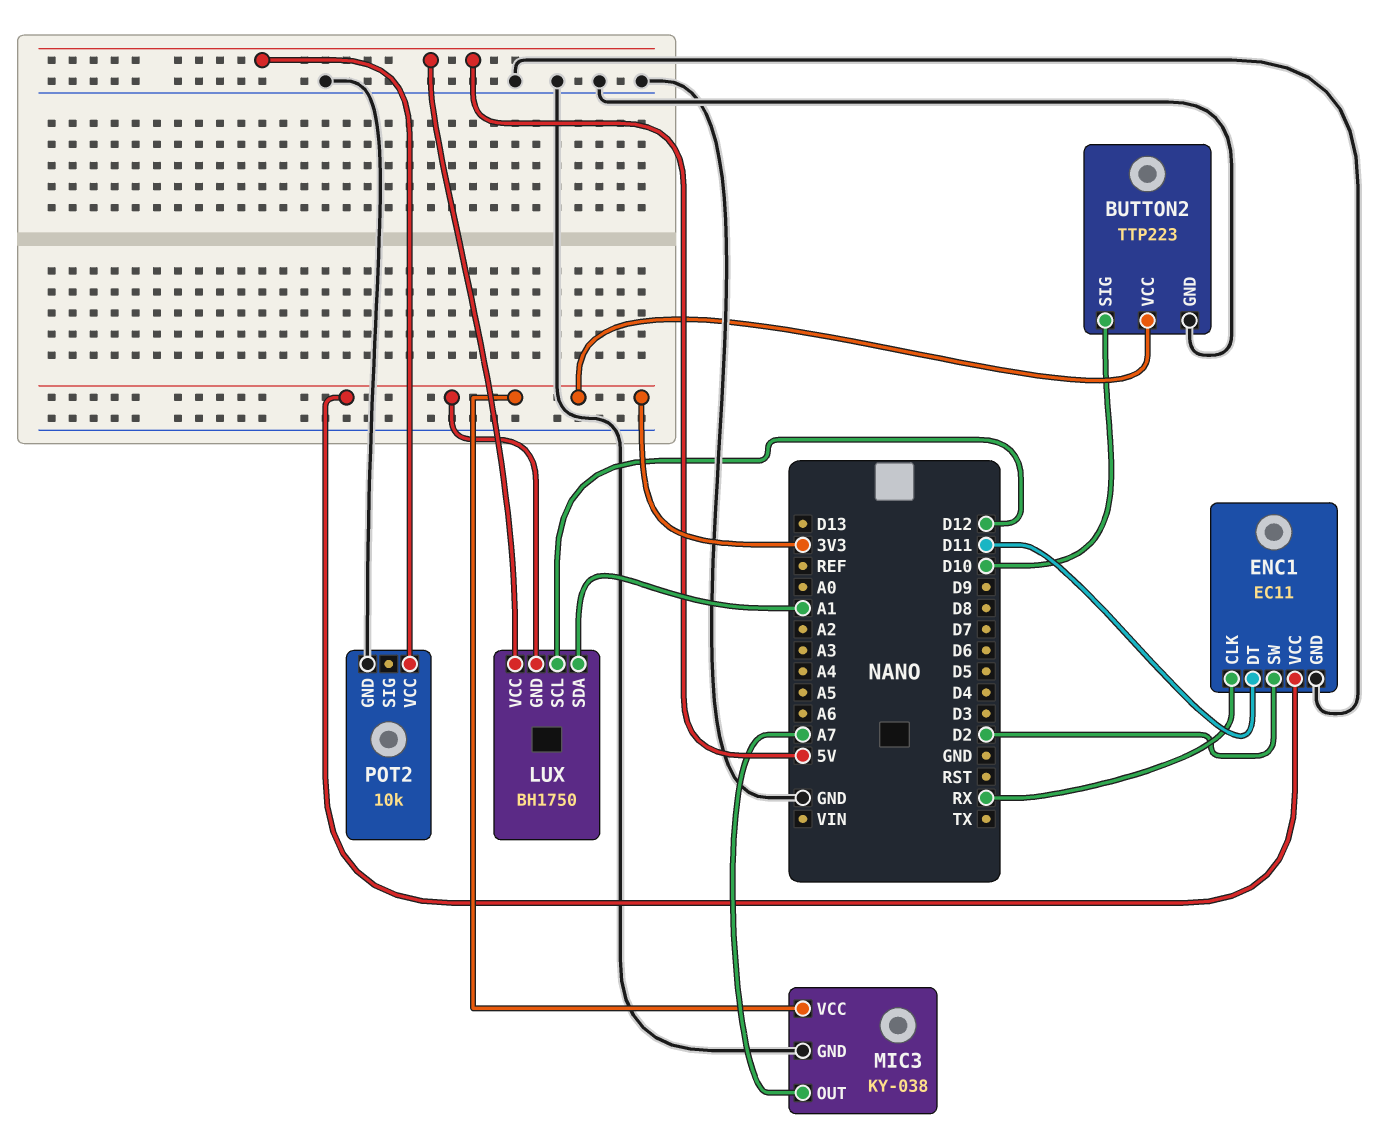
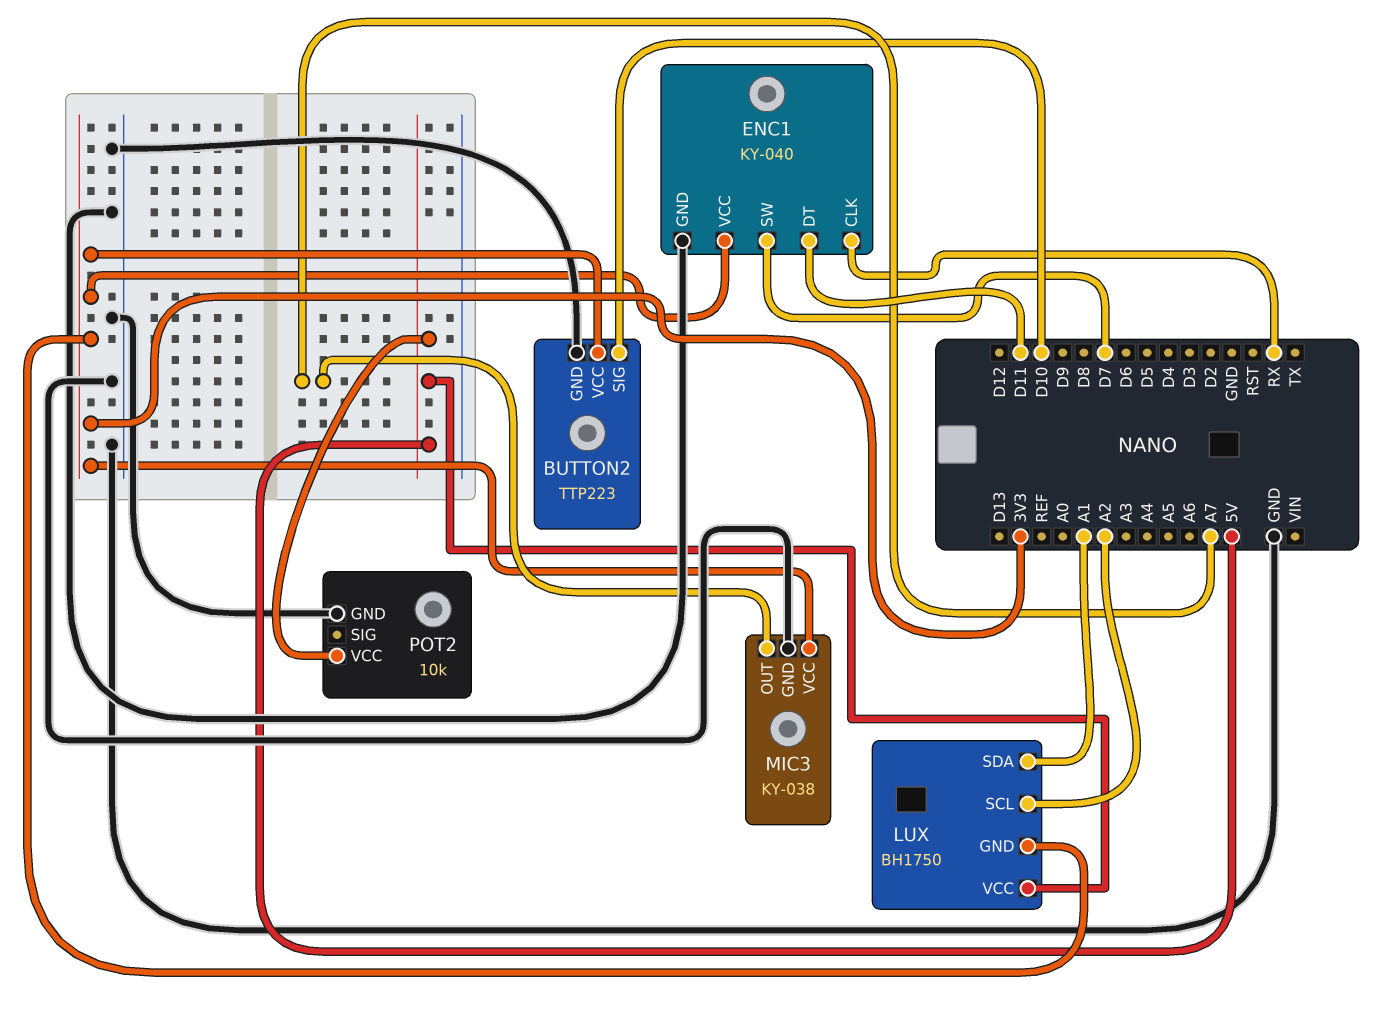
ENC1: EC11 -> KY-040
ENC1 pin SW: D2 -> D7
LUX pin SCL: D12 -> A2

